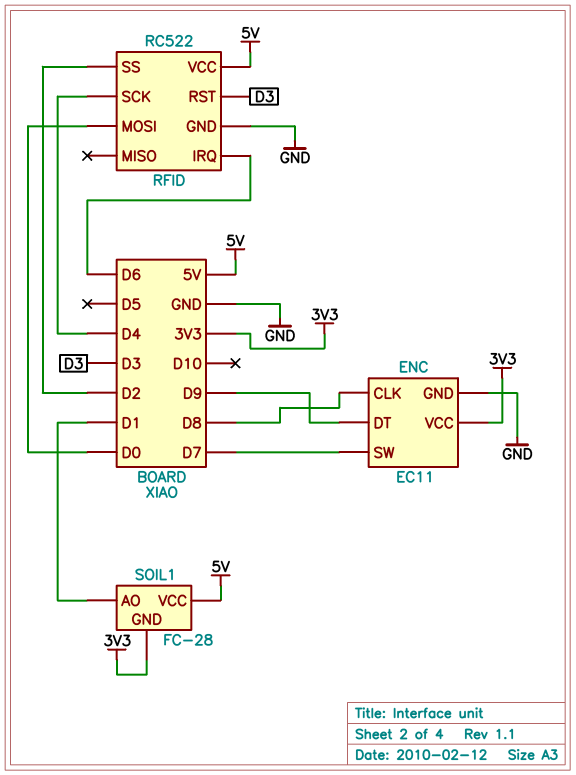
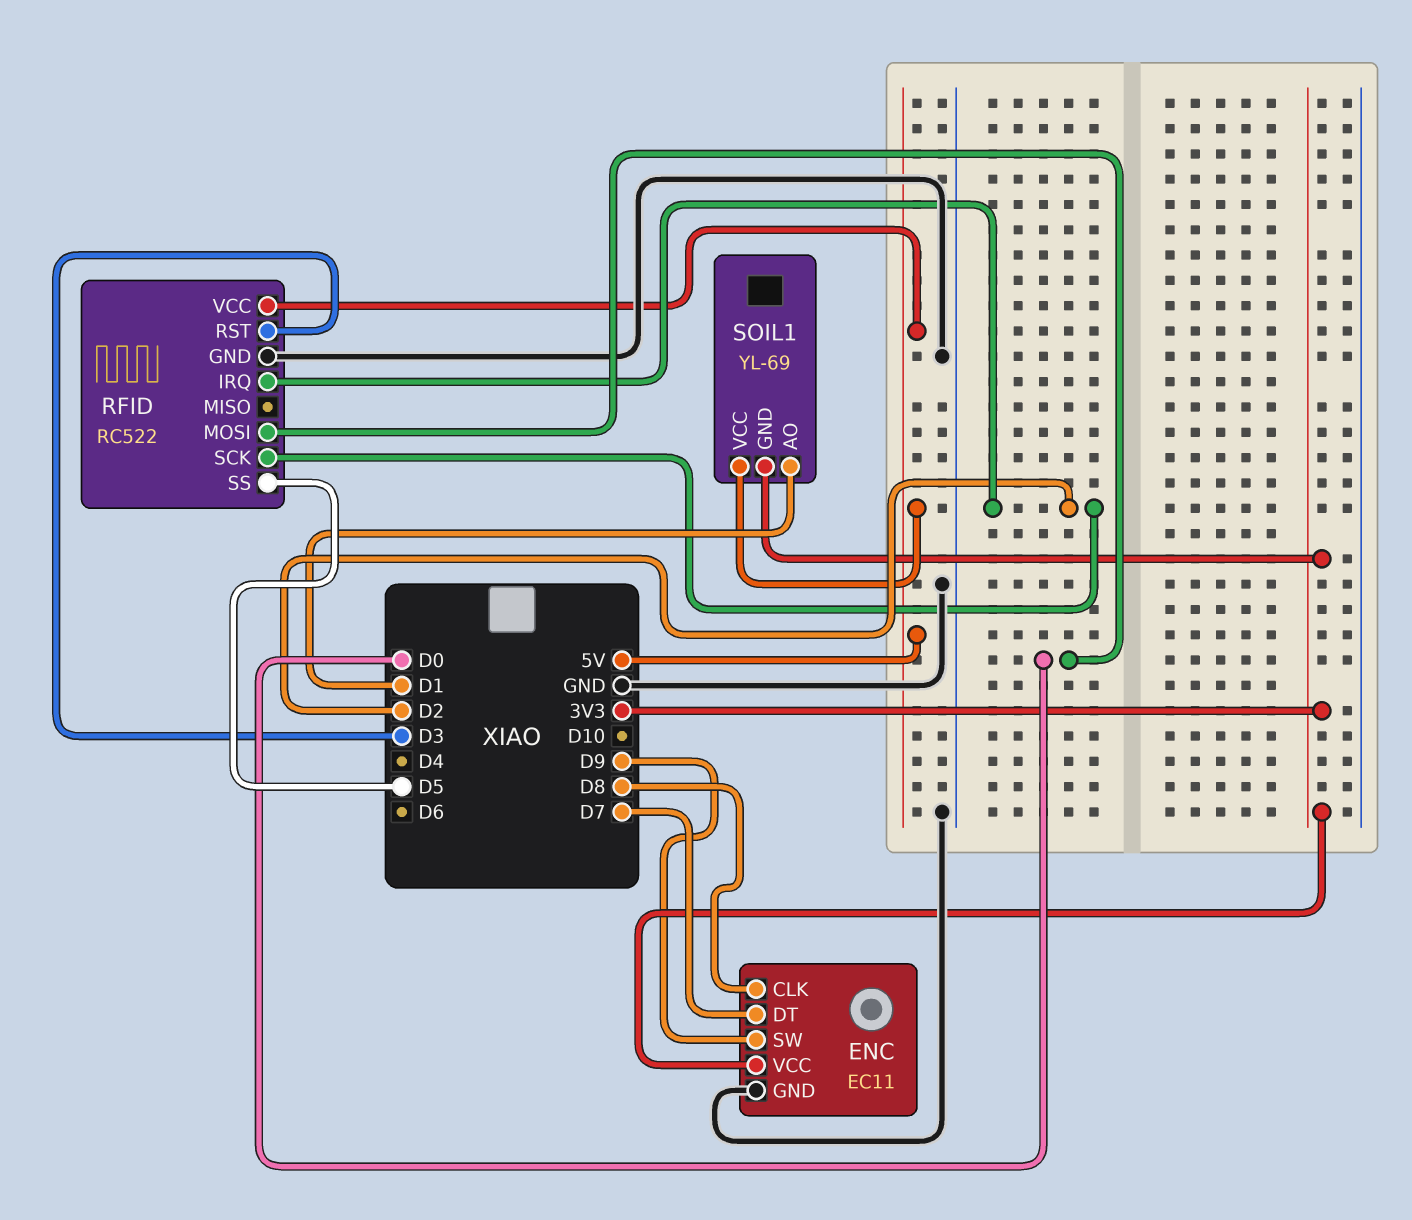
ENC pin DT: D9 -> D7
ENC pin SW: D7 -> D9
RFID pin IRQ: D6 -> D2
RFID pin SCK: D4 -> D2
RFID pin SS: D2 -> D5
SOIL1: FC-28 -> YL-69

